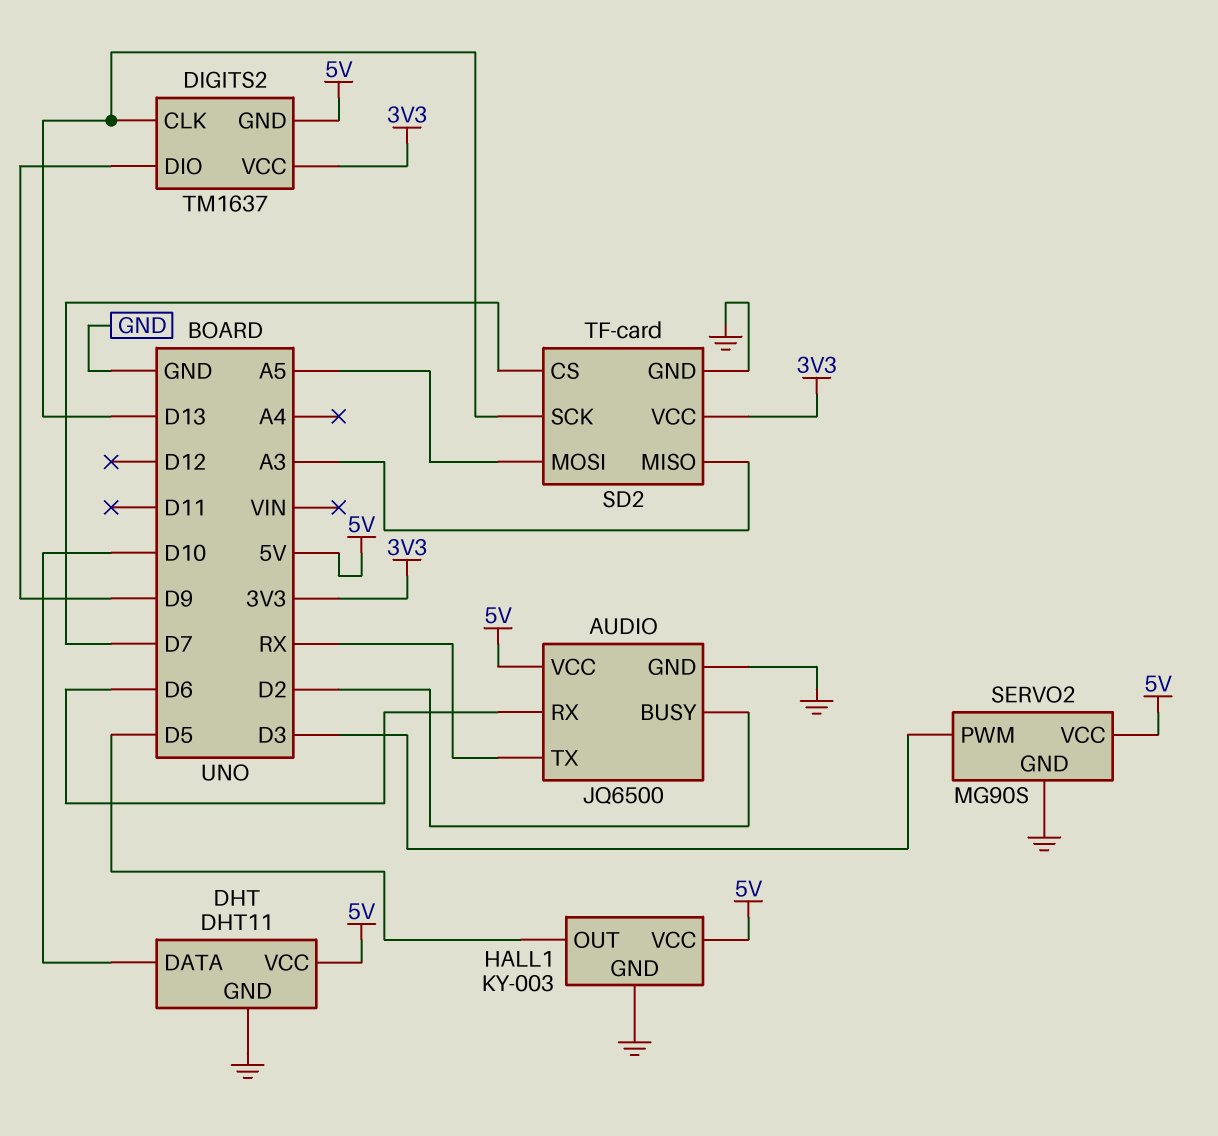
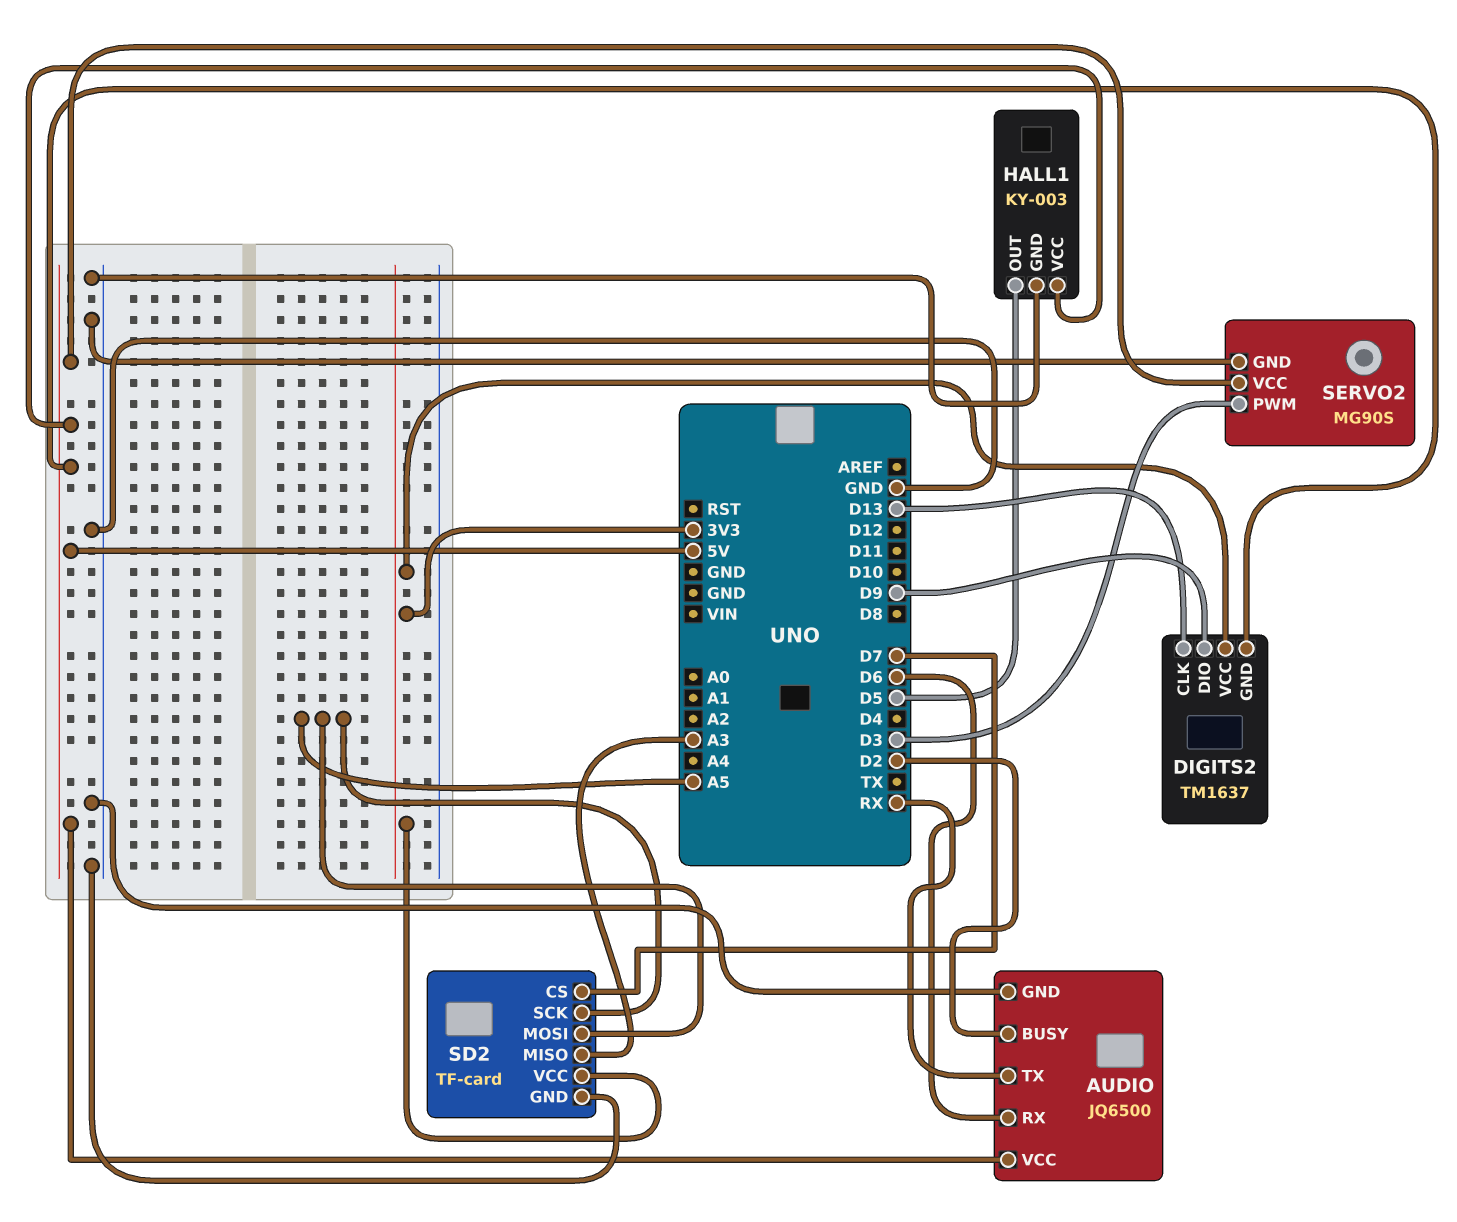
DHT: DHT11 -> none
DHT pin DATA: D10 -> none
DHT pin GND: GND -> none
DHT pin VCC: 5V -> none
SD2 pin SCK: D13 -> A5

